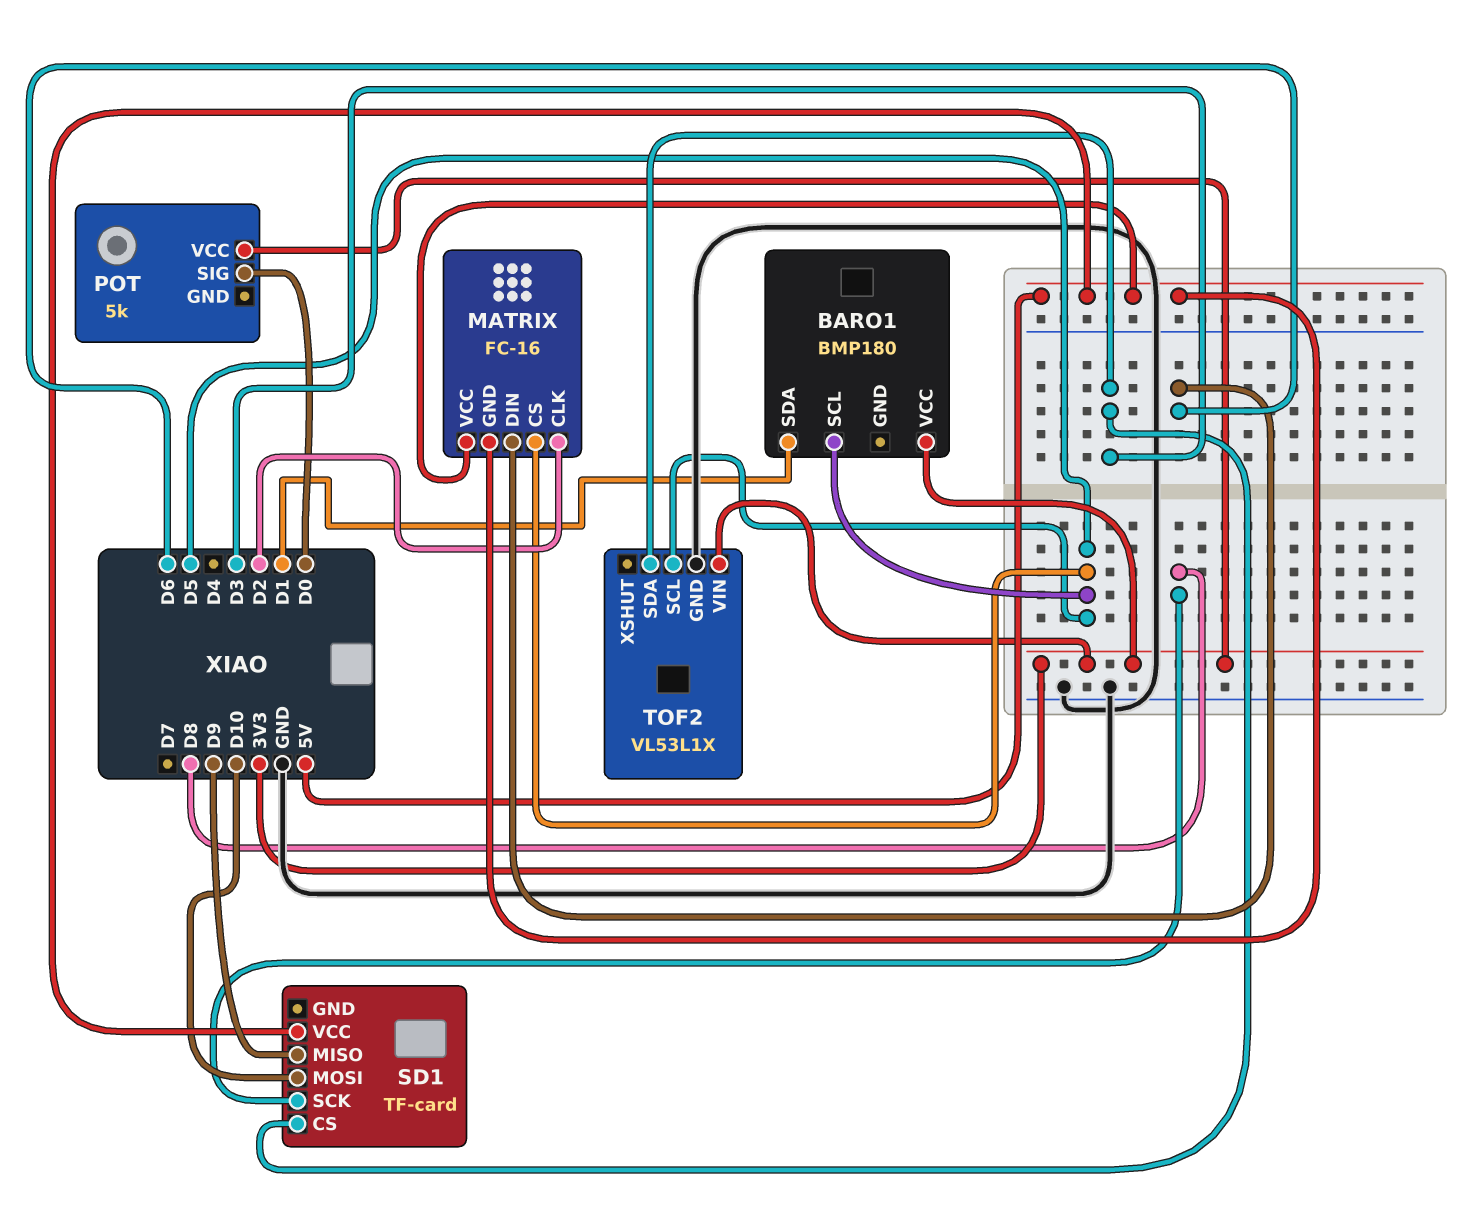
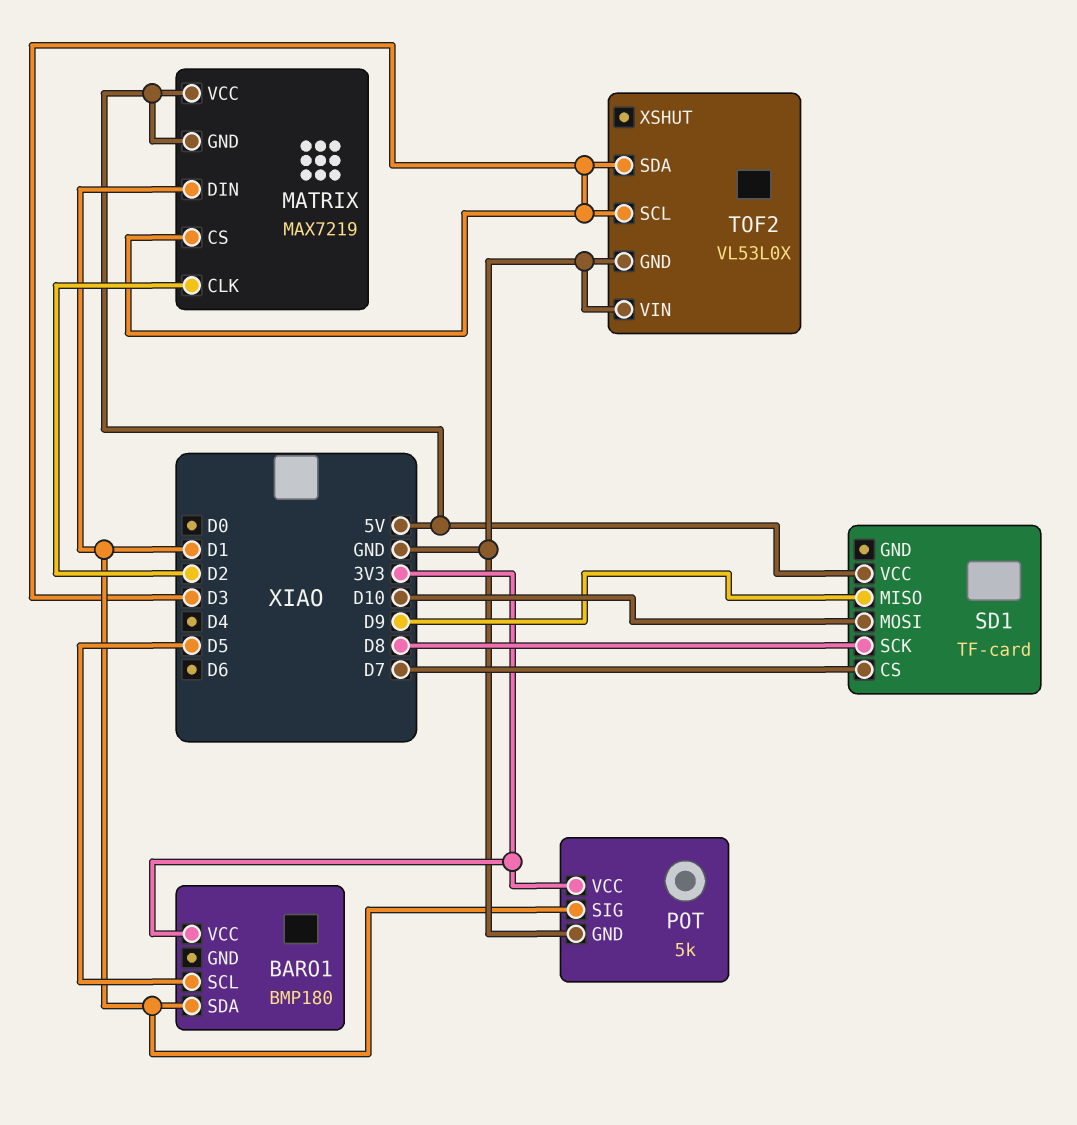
MATRIX: FC-16 -> MAX7219
MATRIX pin CS: D5 -> D3
MATRIX pin DIN: D6 -> D1
POT pin GND: none -> GND
POT pin SIG: D0 -> D1
SD1 pin CS: D3 -> D7
TOF2: VL53L1X -> VL53L0X
TOF2 pin SCL: D5 -> D3
TOF2 pin VIN: 3V3 -> GND

